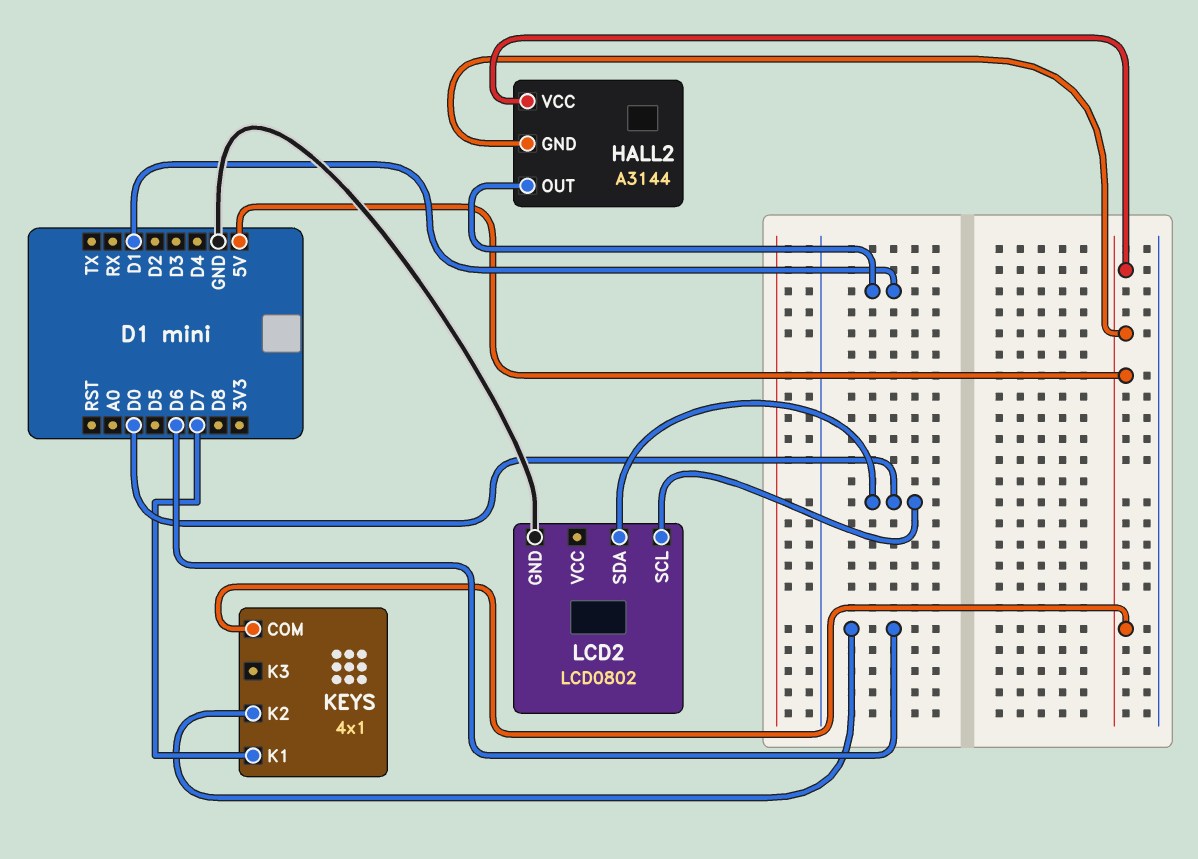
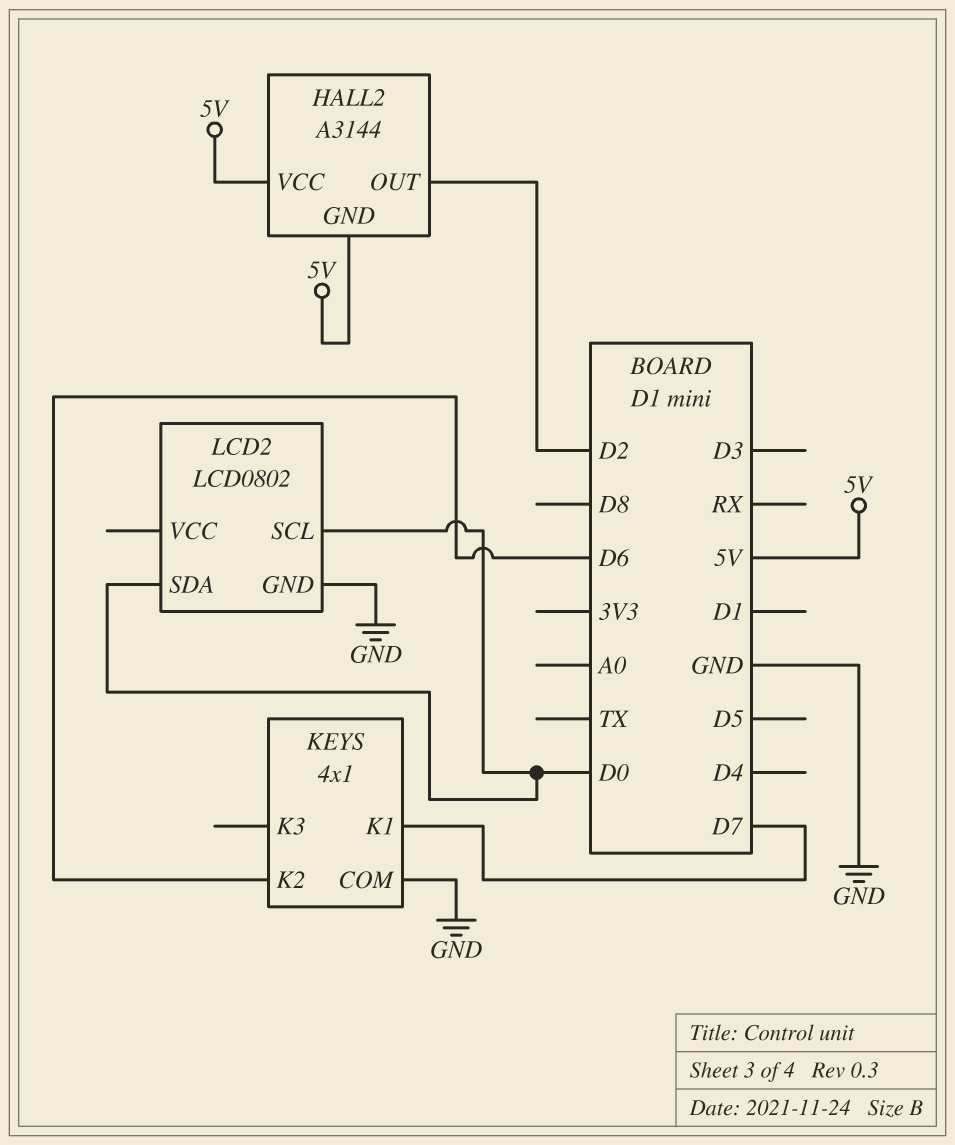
HALL2 pin OUT: D1 -> D2
KEYS pin COM: 5V -> GND

